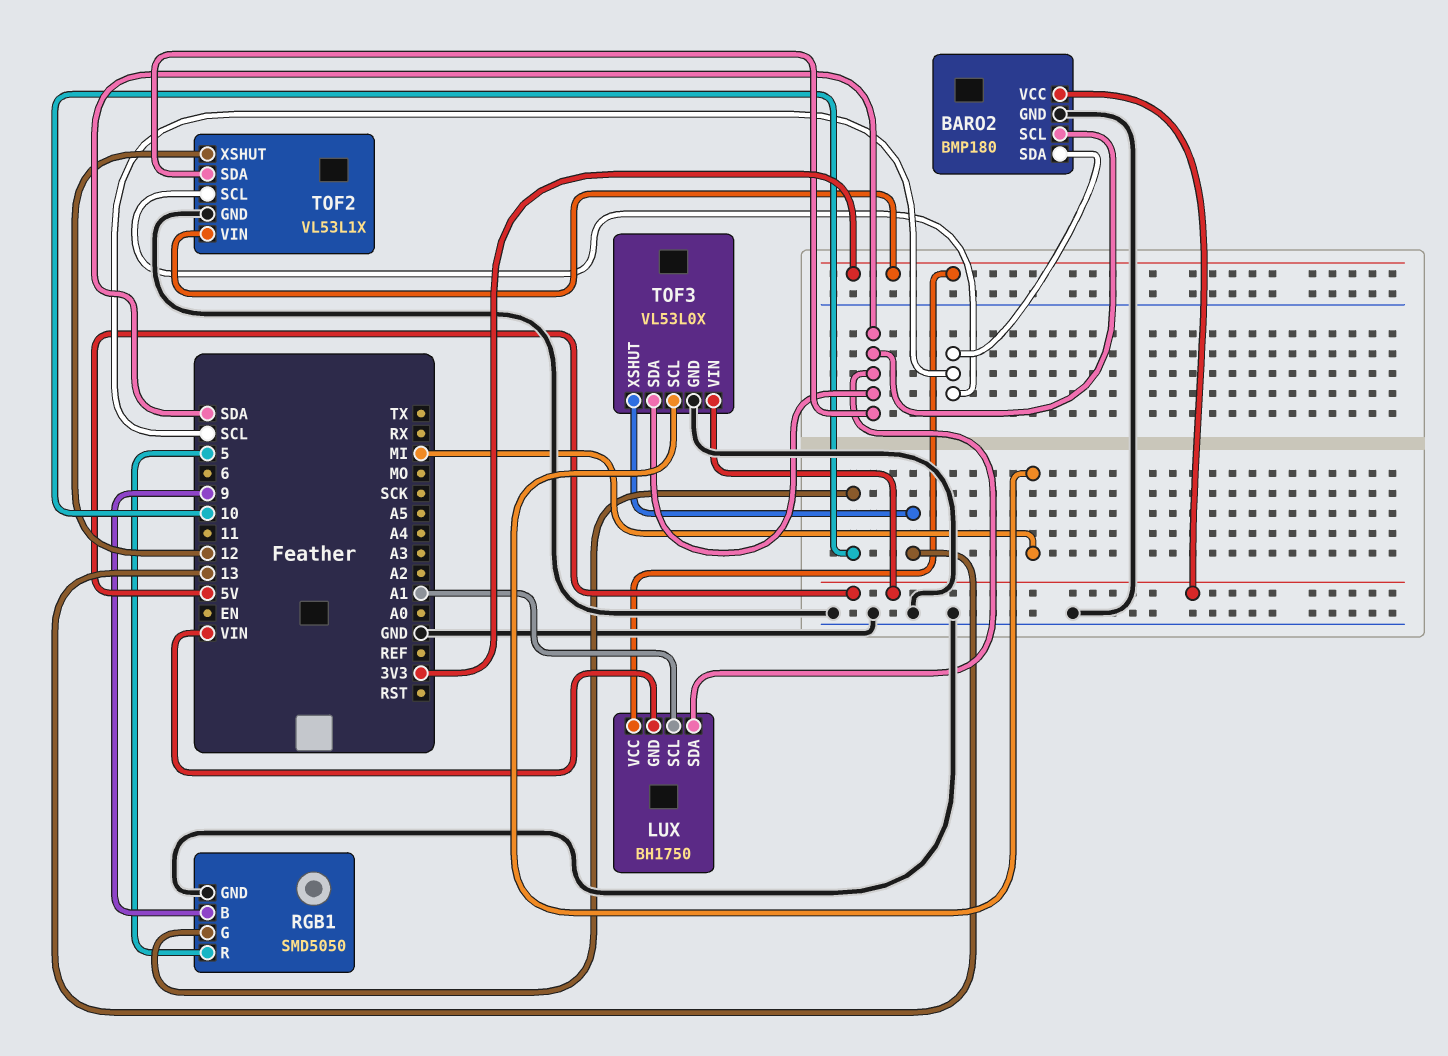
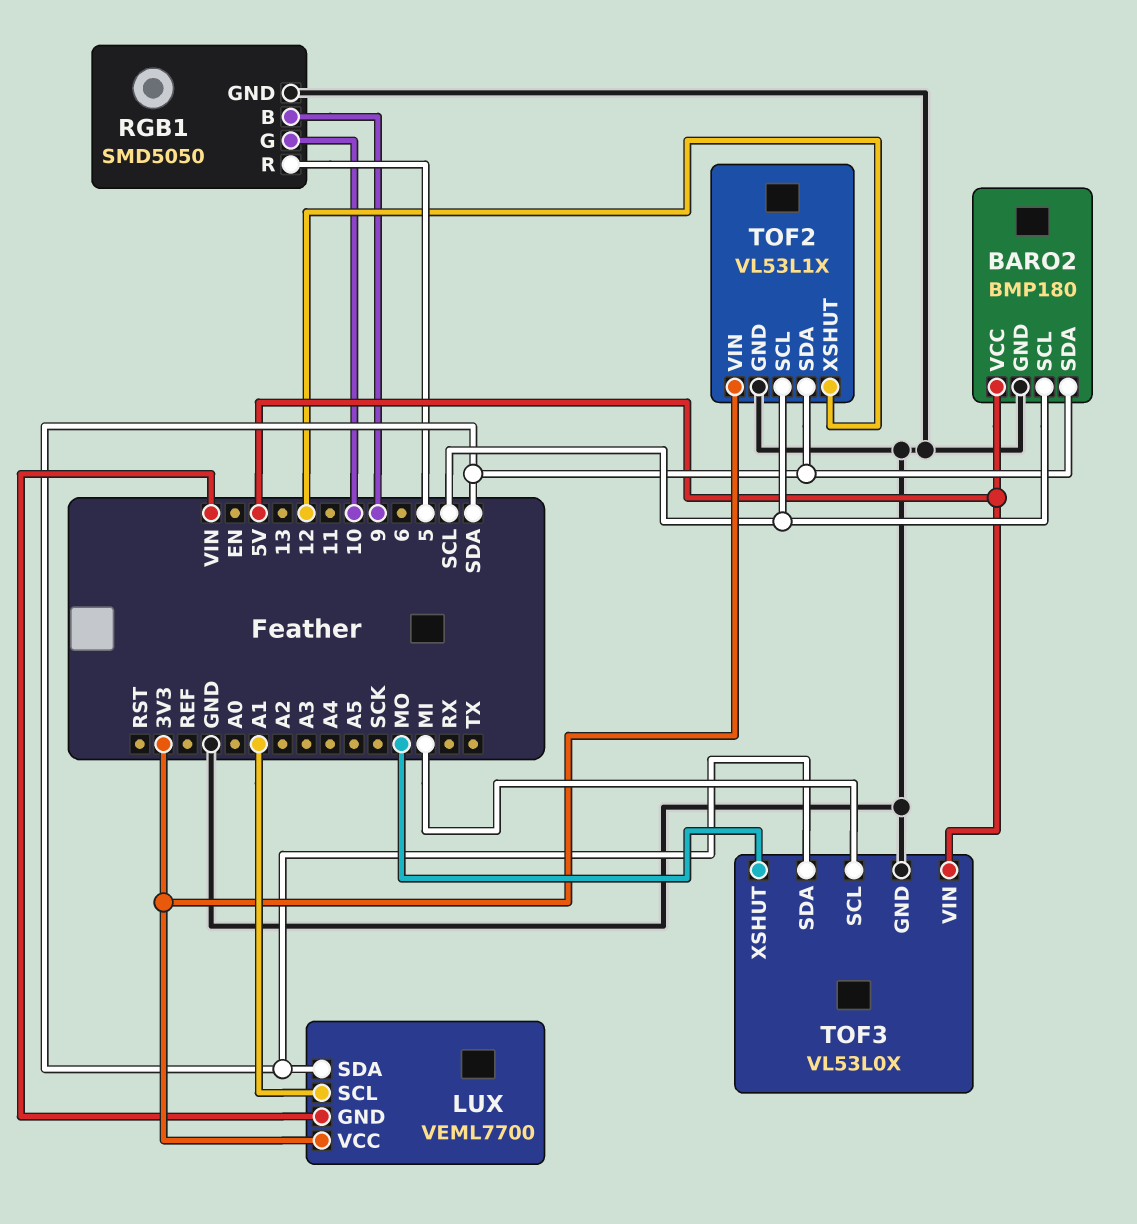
BARO2 pin SCL: SDA -> SCL
BARO2 pin SDA: SCL -> SDA
LUX: BH1750 -> VEML7700
TOF3 pin XSHUT: 13 -> MO

